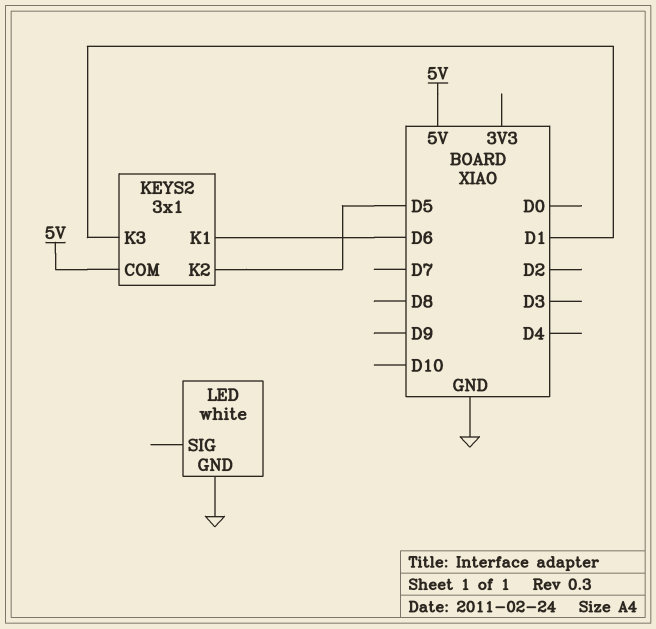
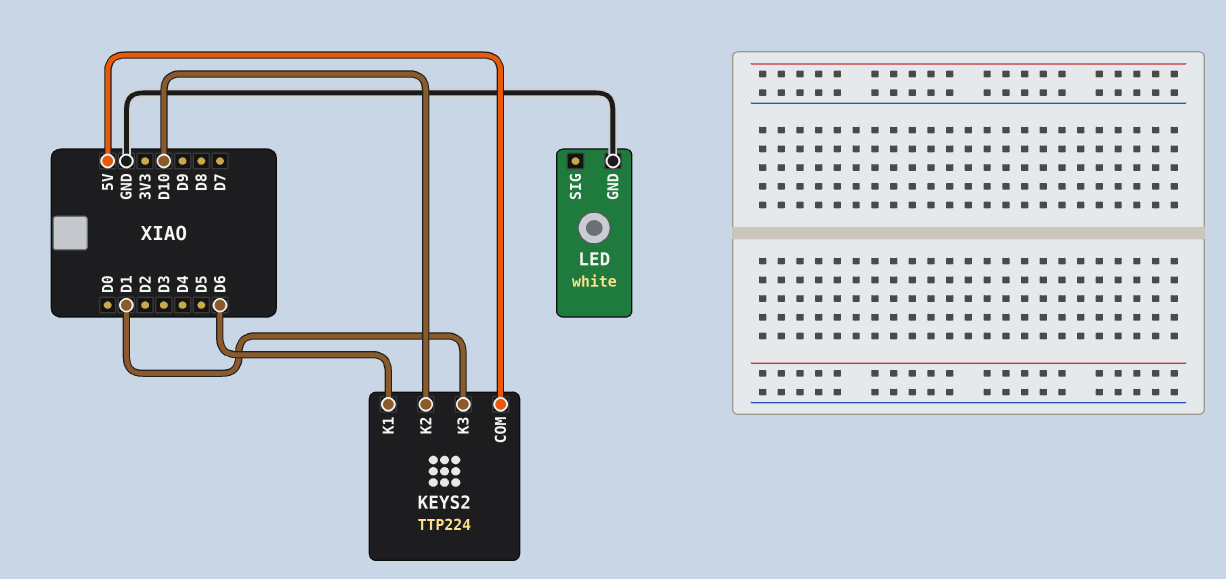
KEYS2: 3x1 -> TTP224
KEYS2 pin K2: D5 -> D10

